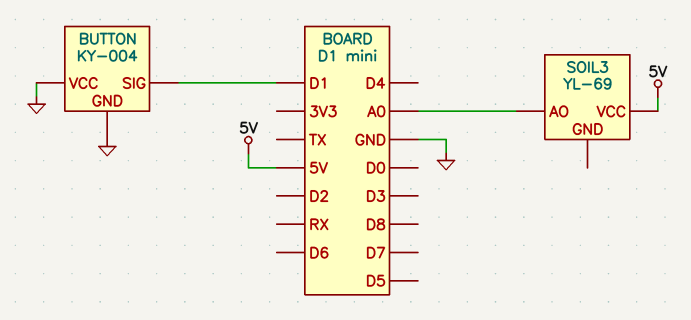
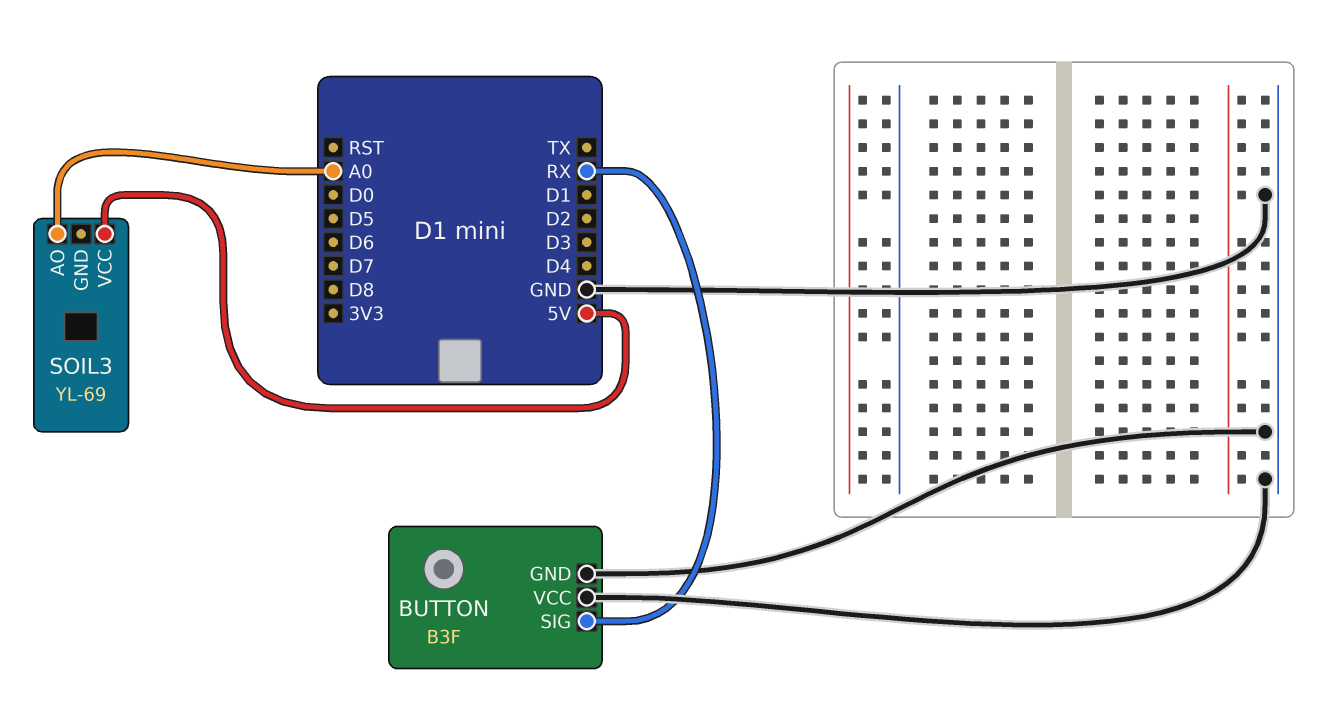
BUTTON: KY-004 -> B3F
BUTTON pin SIG: D1 -> RX

